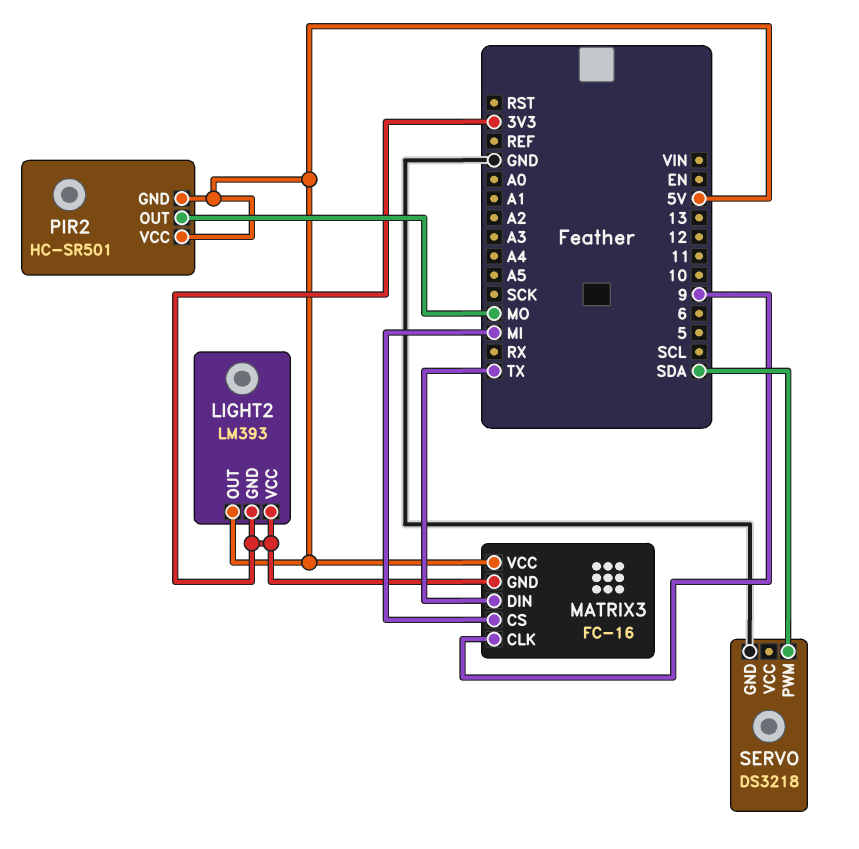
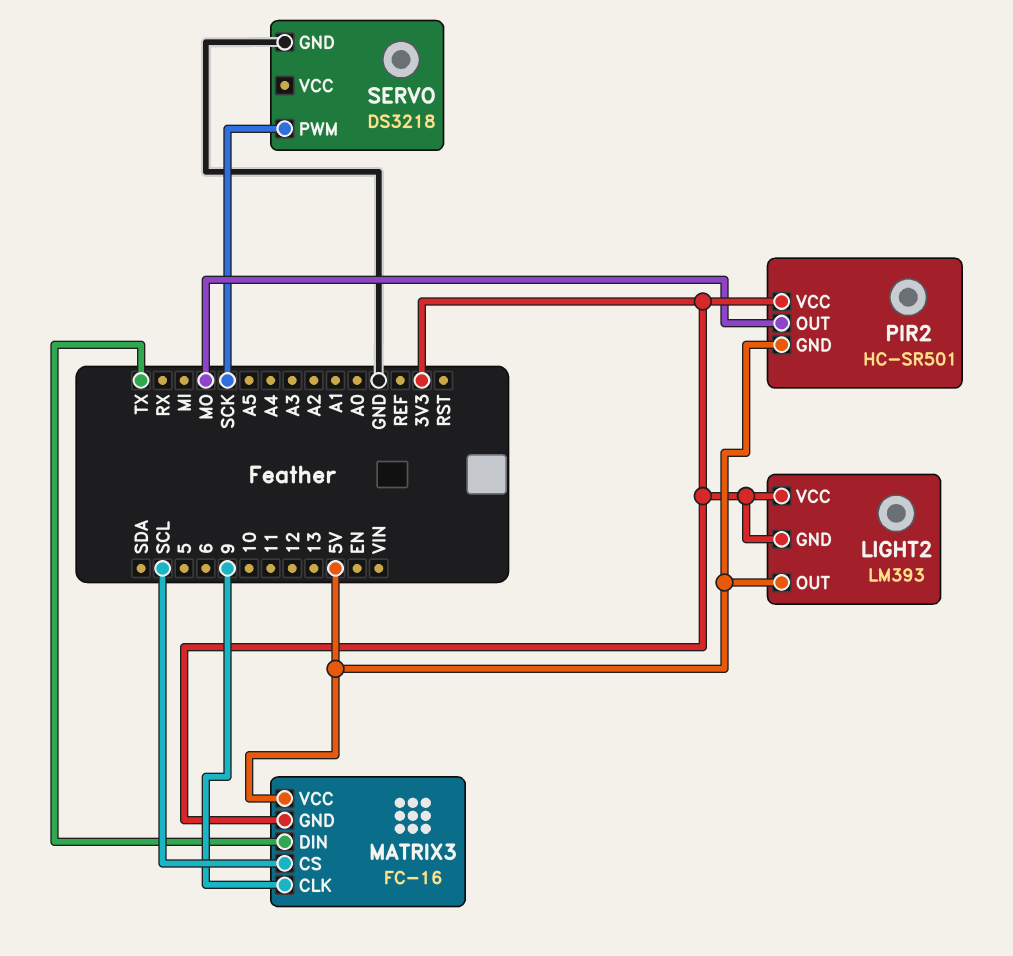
MATRIX3 pin CS: MI -> SCL
PIR2 pin VCC: 5V -> 3V3
SERVO pin PWM: SDA -> SCK

